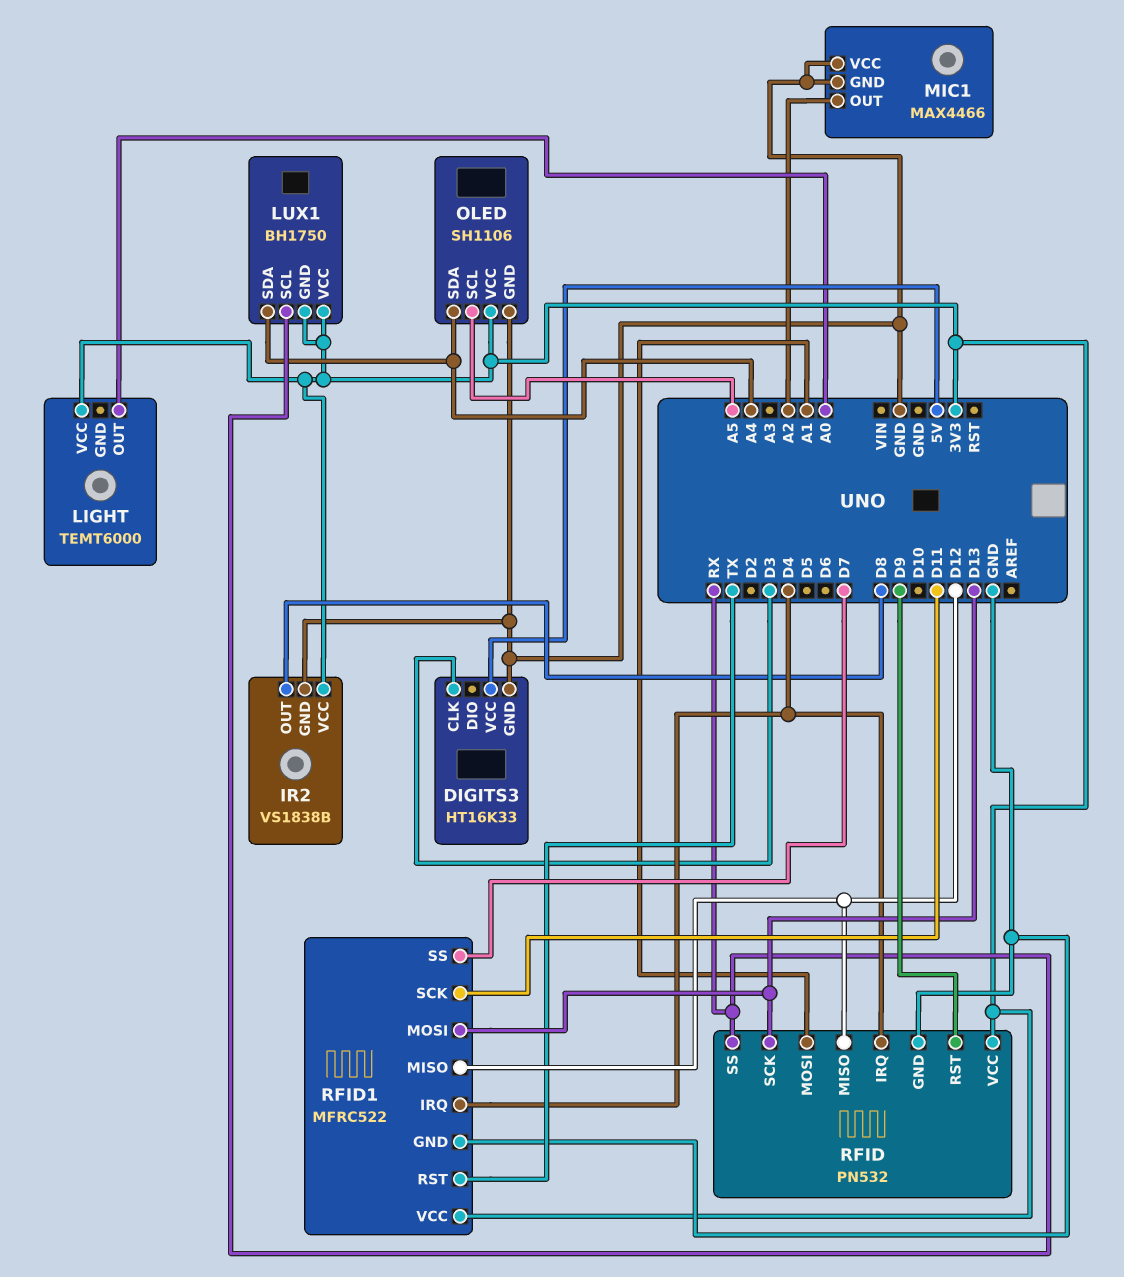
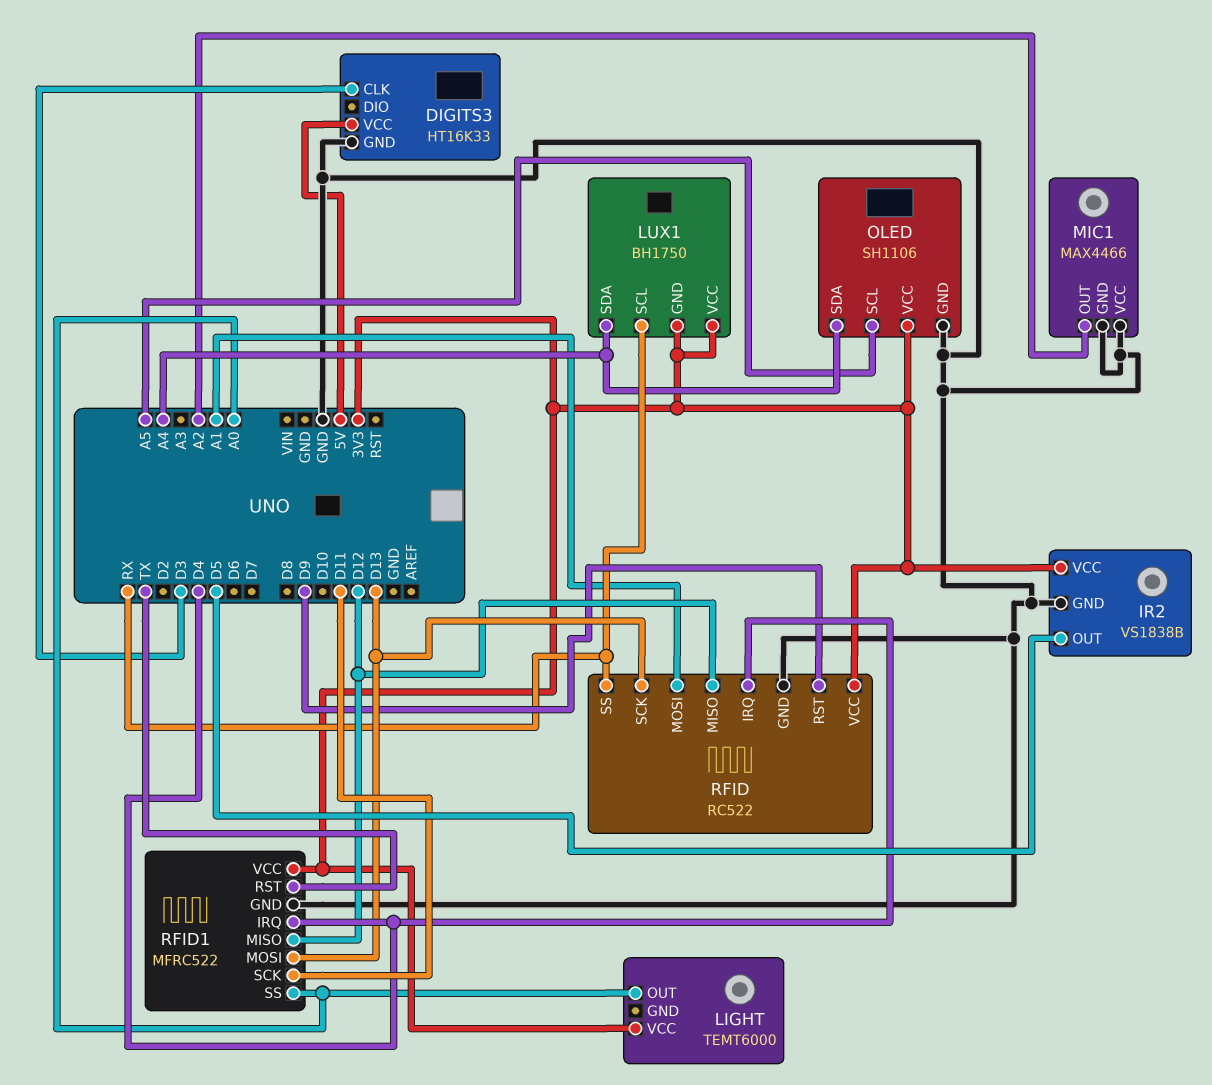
IR2 pin OUT: D8 -> D5
RFID: PN532 -> RC522
RFID1 pin SS: D7 -> A0

